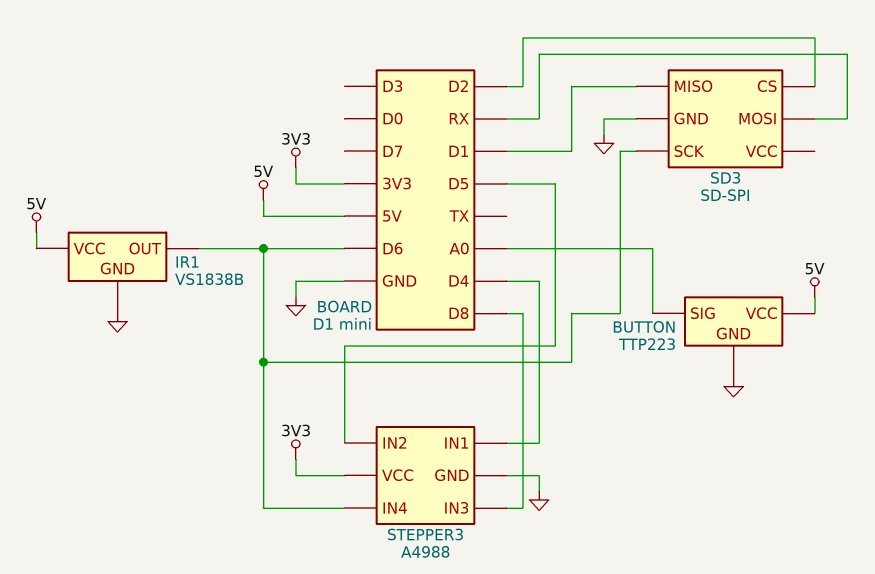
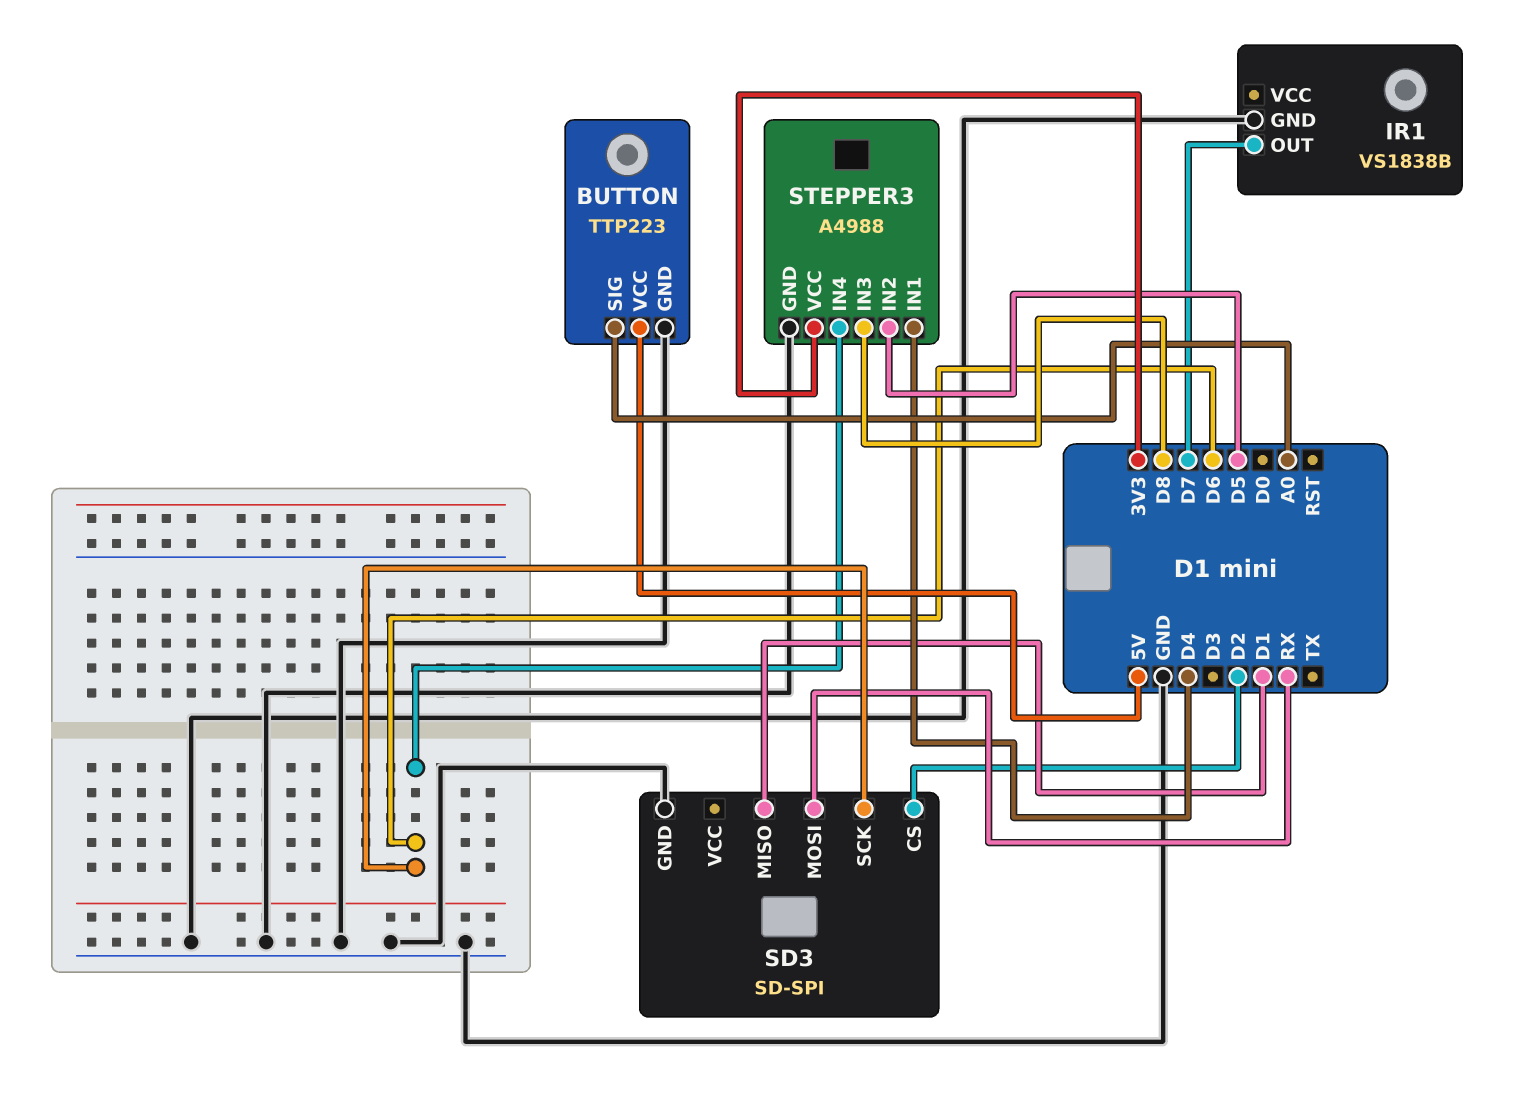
IR1 pin OUT: D6 -> D7
IR1 pin VCC: 5V -> none

